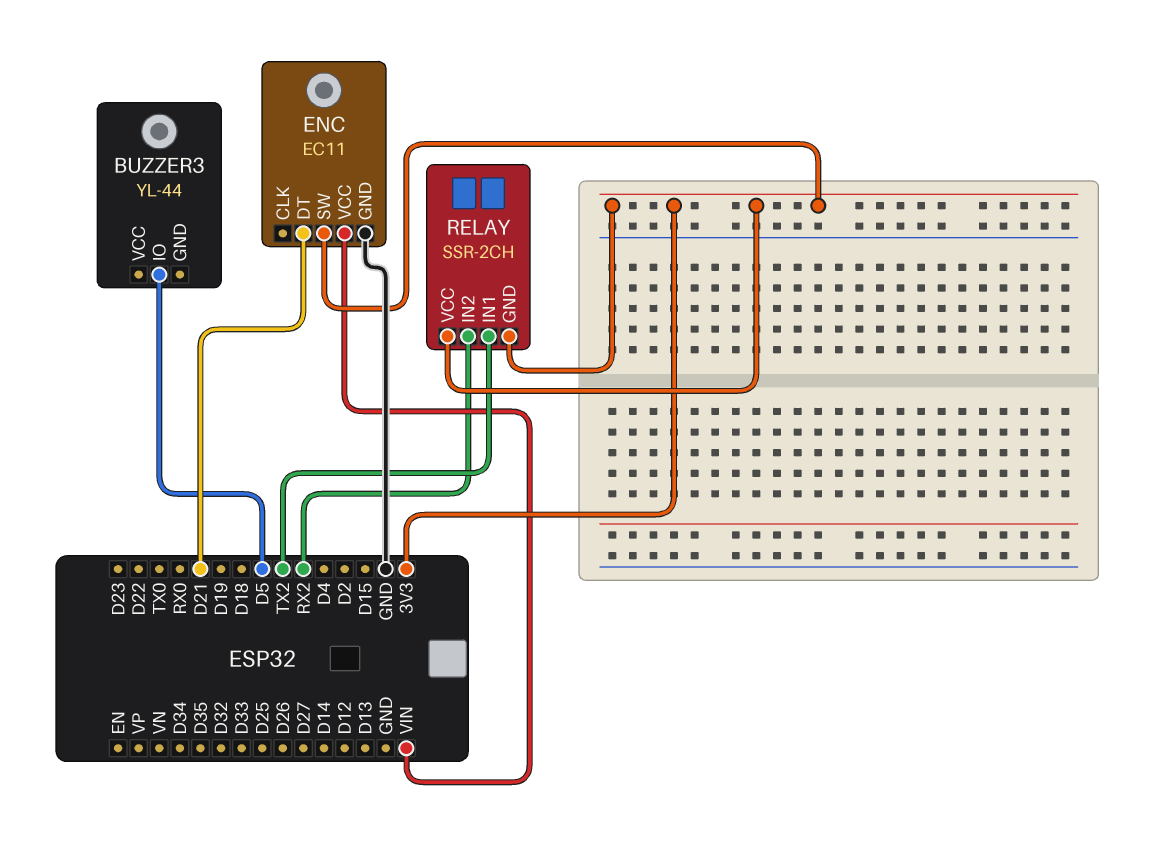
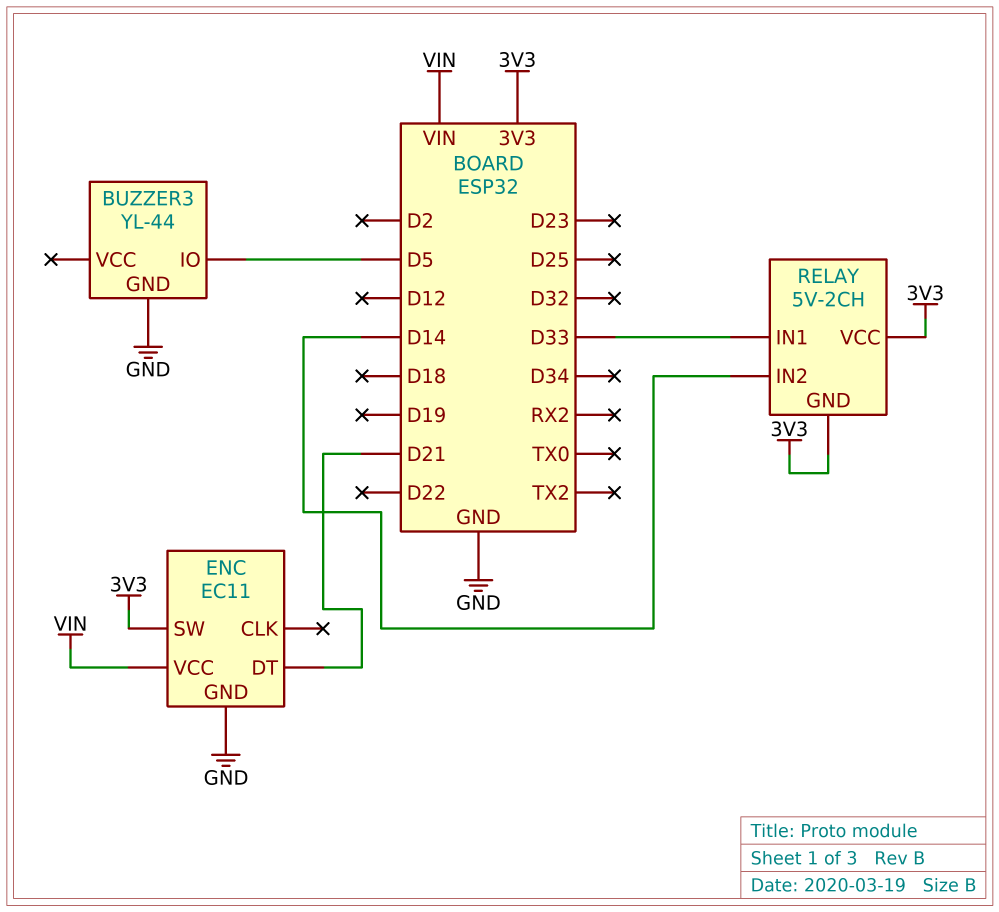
BUZZER3 pin GND: none -> GND
RELAY: SSR-2CH -> 5V-2CH
RELAY pin IN1: TX2 -> D33
RELAY pin IN2: RX2 -> D14

